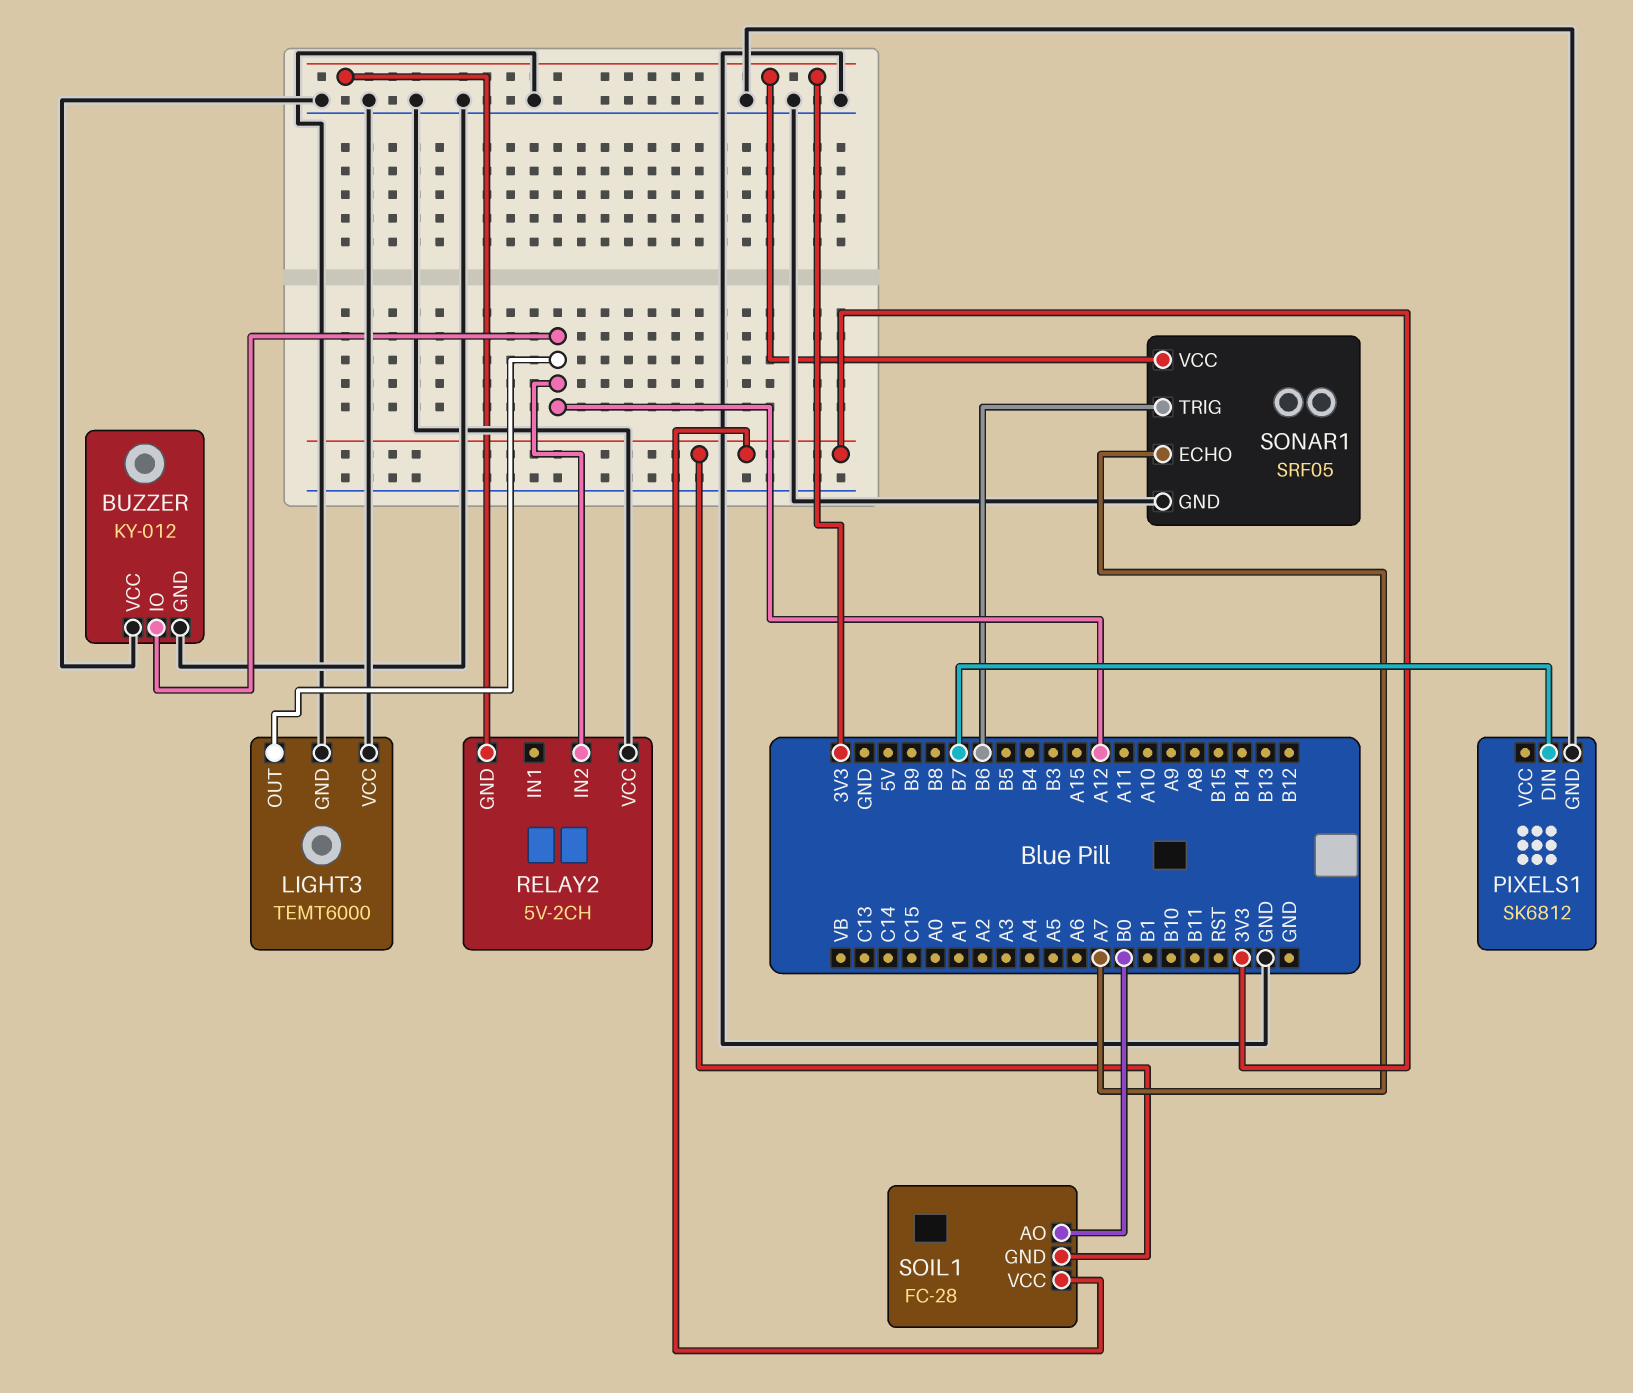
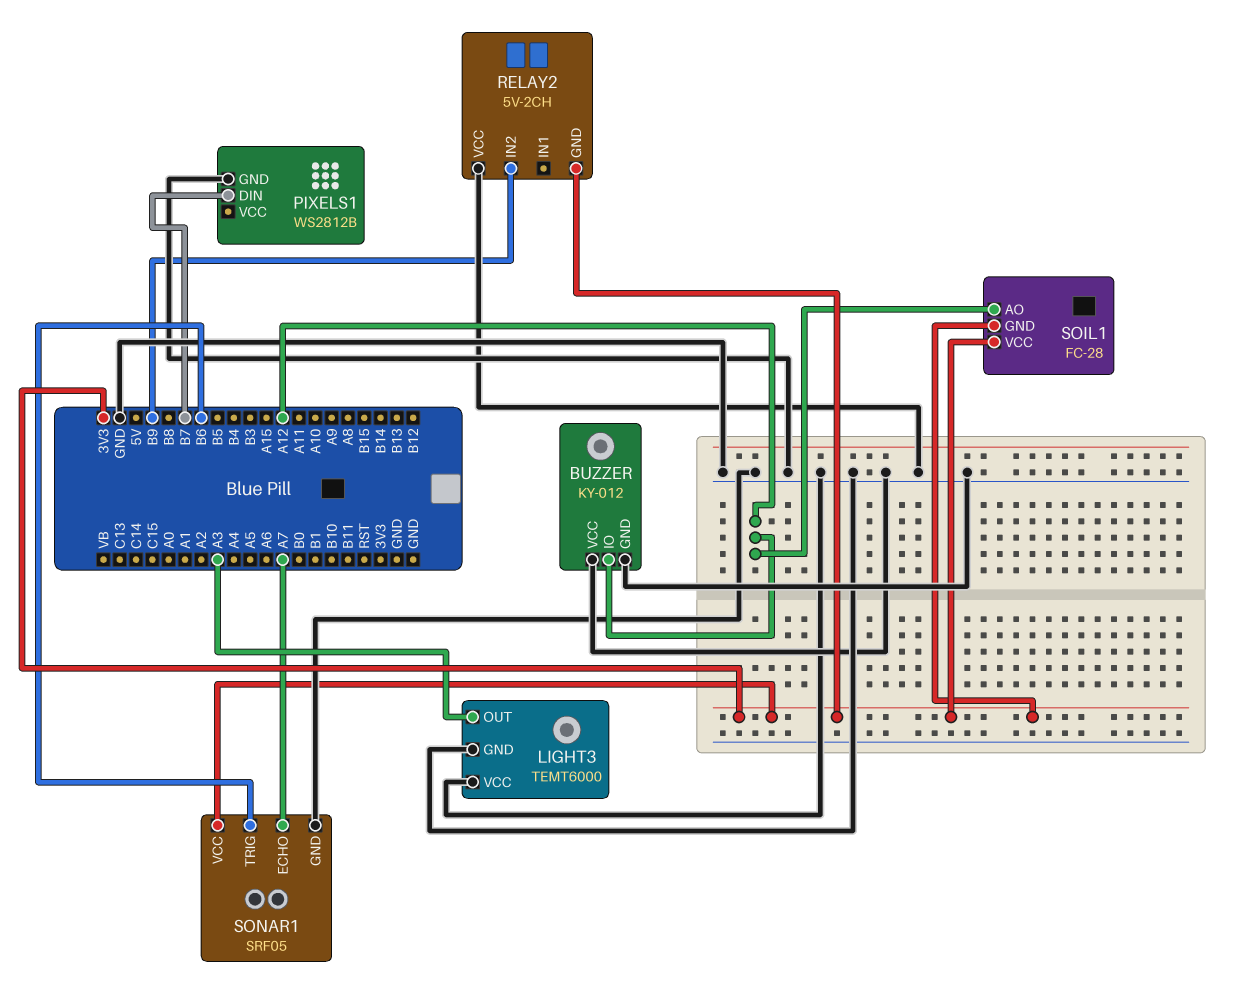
LIGHT3 pin OUT: A12 -> A3
PIXELS1: SK6812 -> WS2812B
RELAY2 pin IN2: A12 -> B9
SOIL1 pin AO: B0 -> A12

